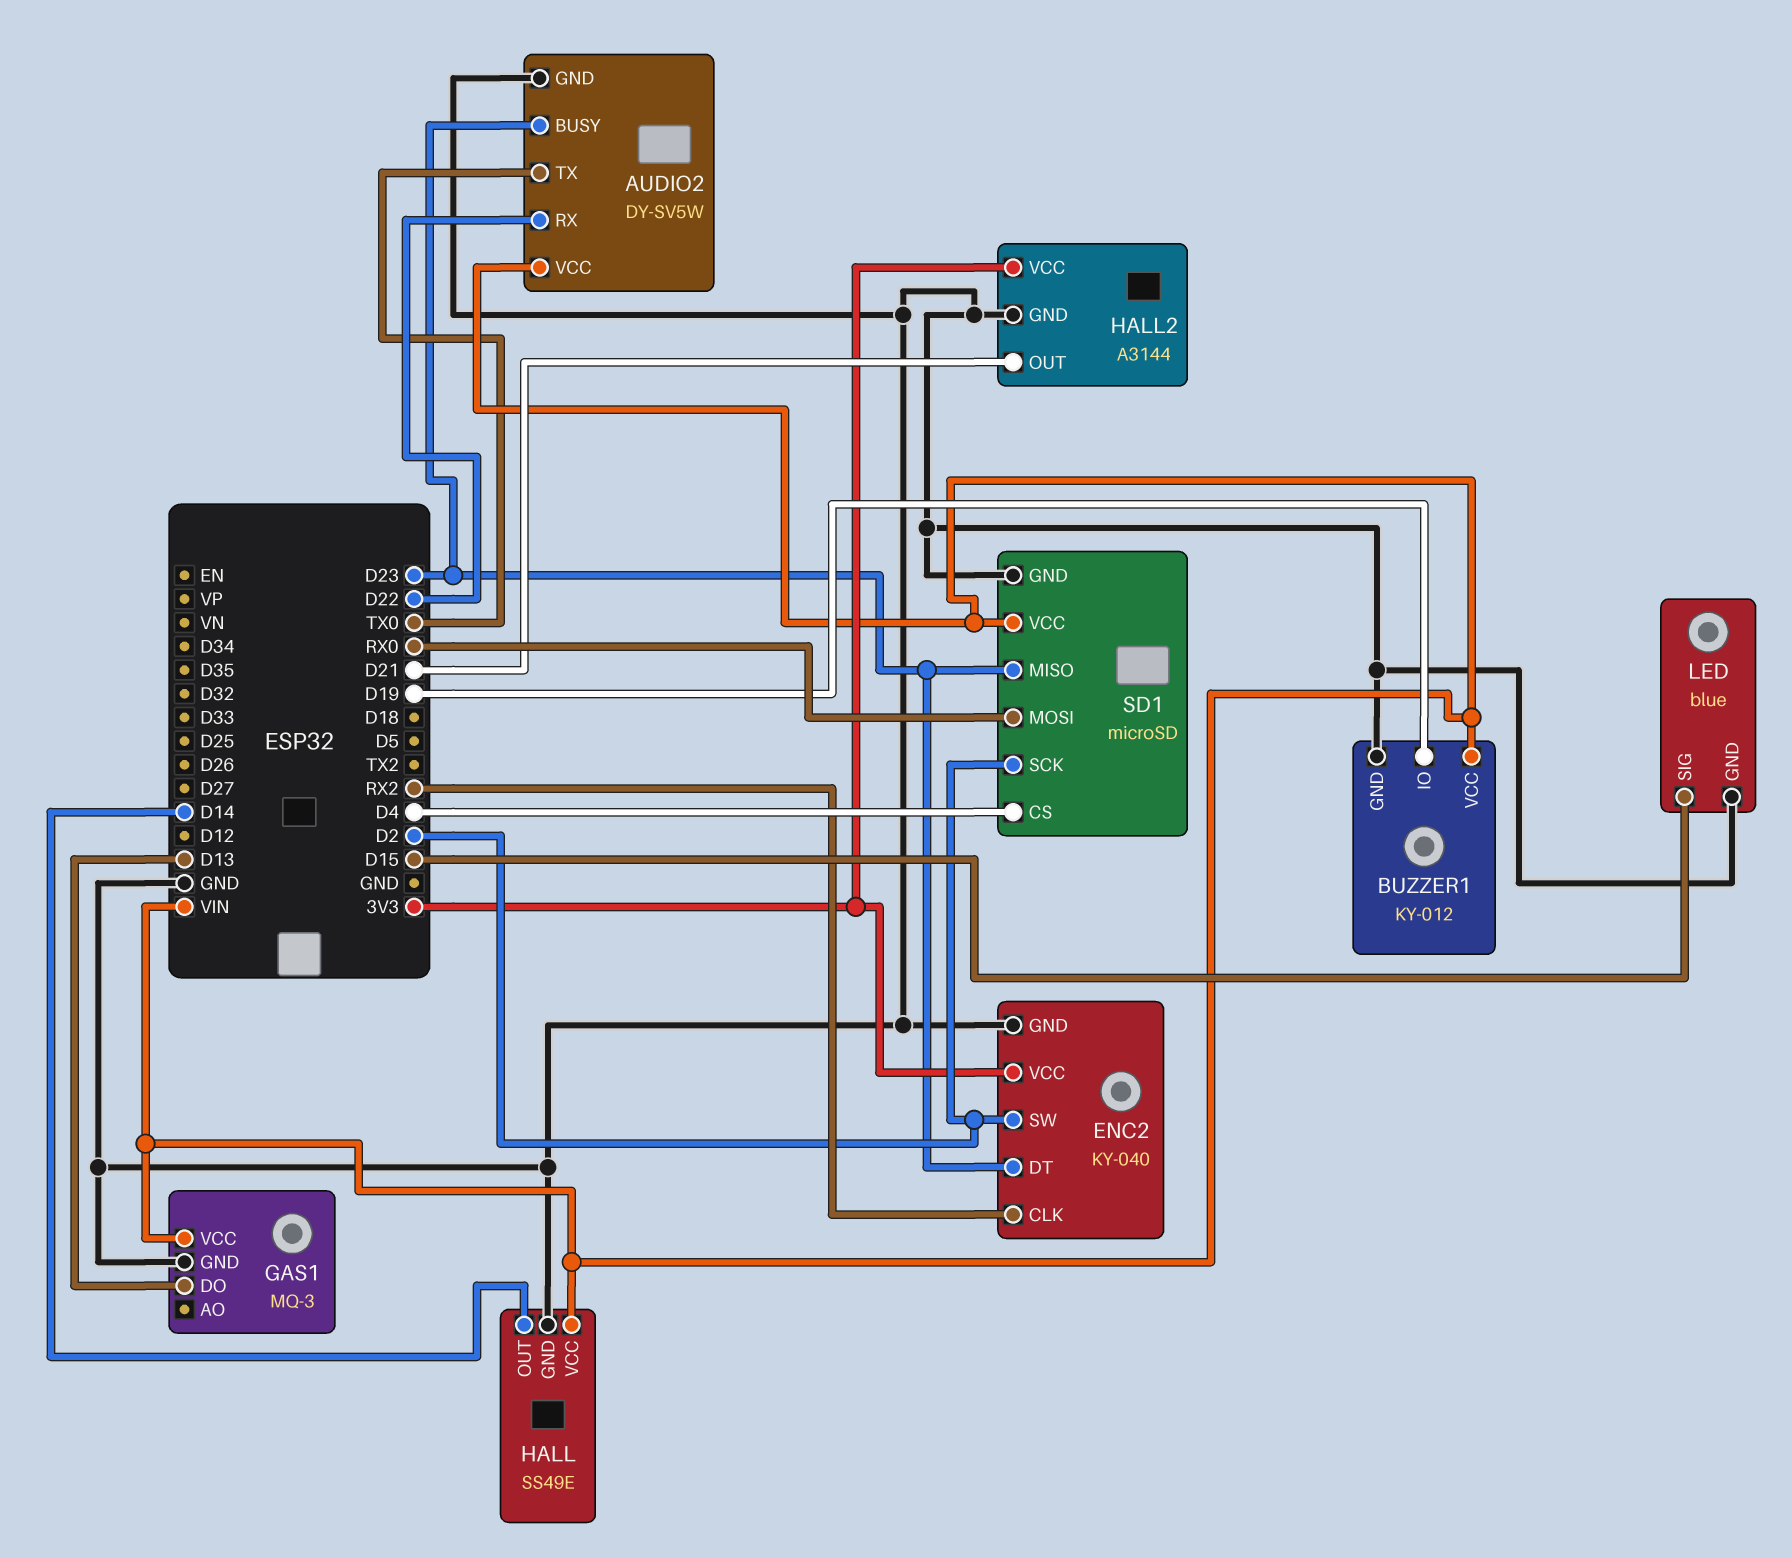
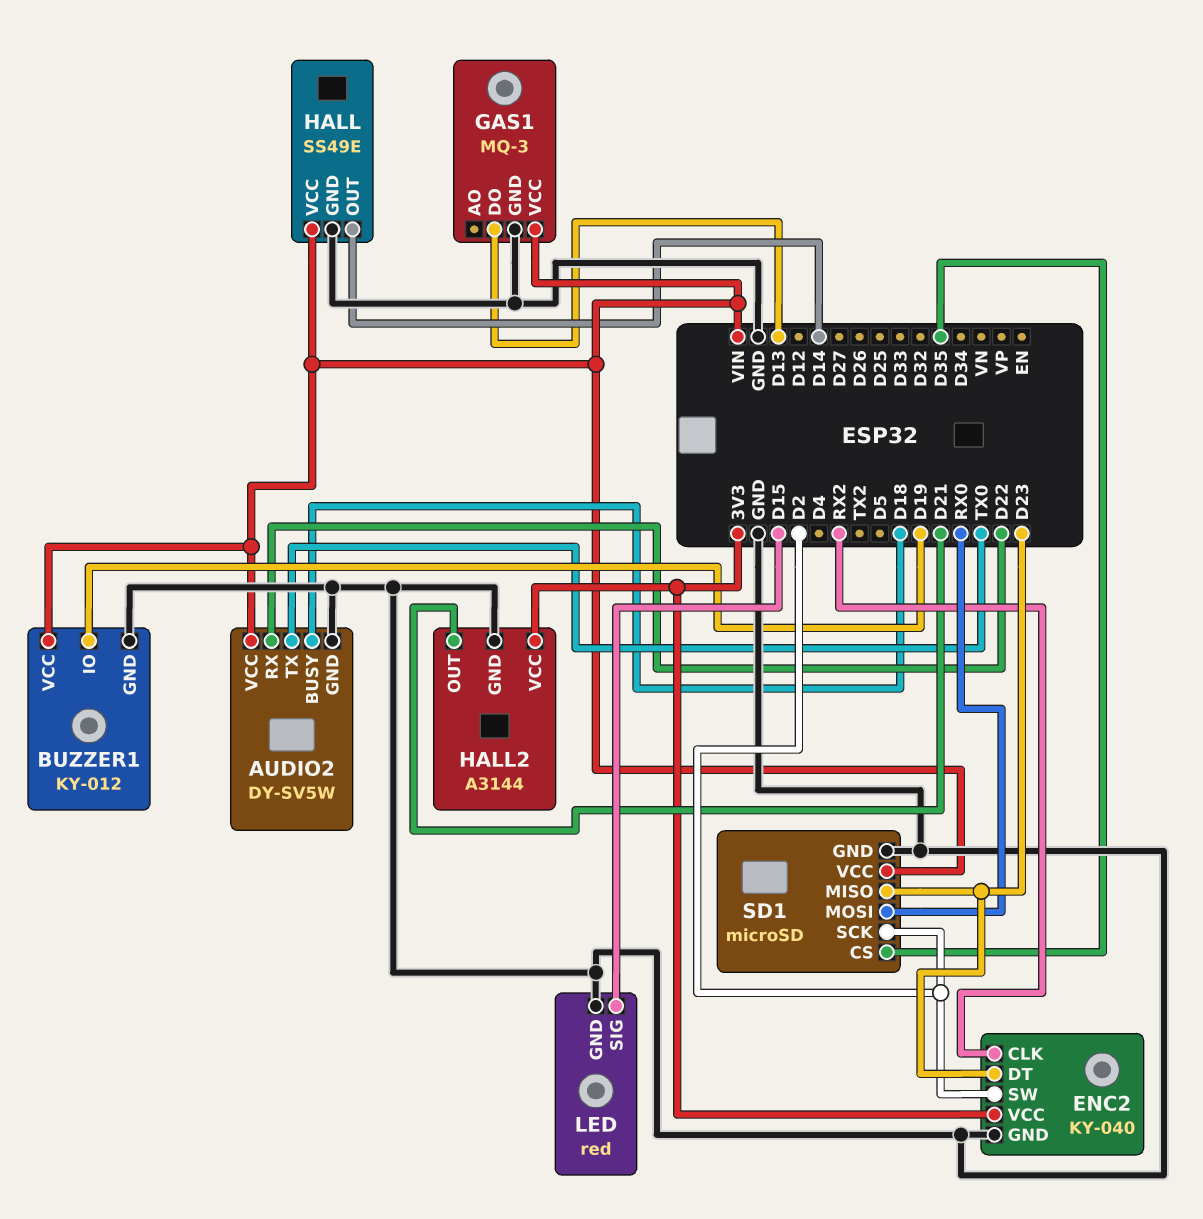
AUDIO2 pin BUSY: D23 -> D18
LED: blue -> red
SD1 pin CS: D4 -> D35

